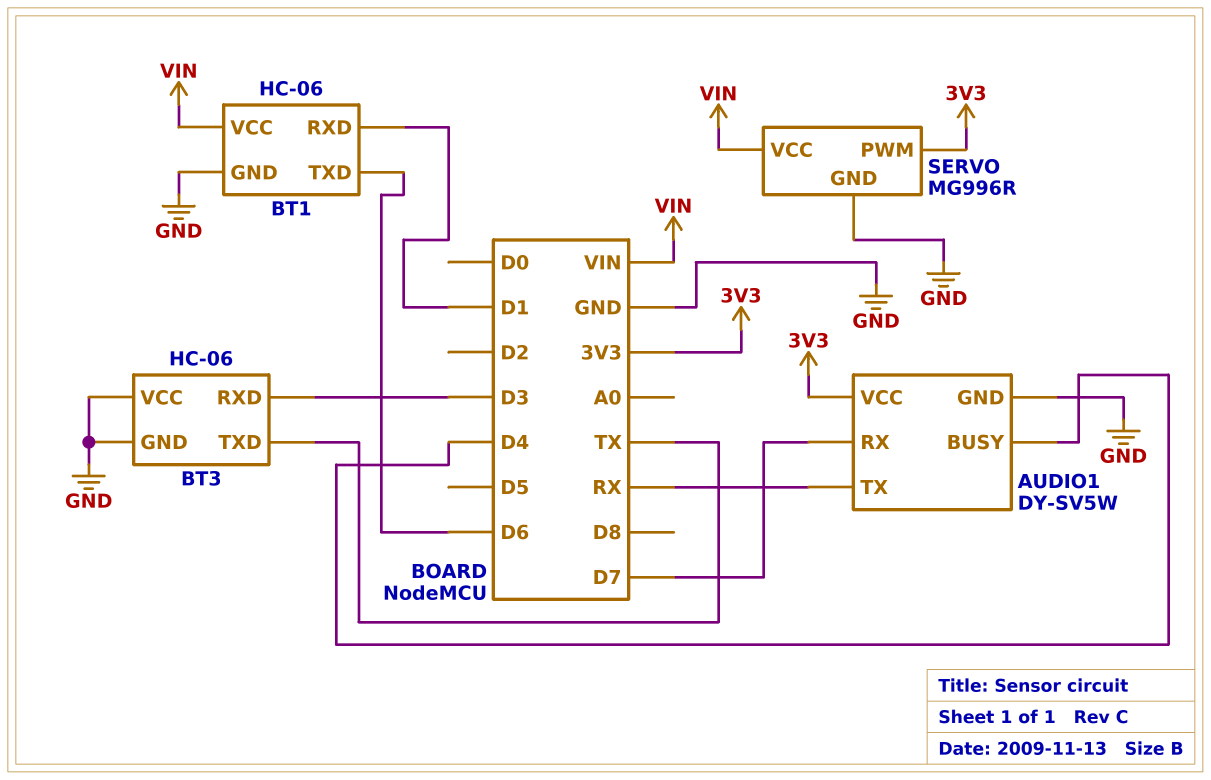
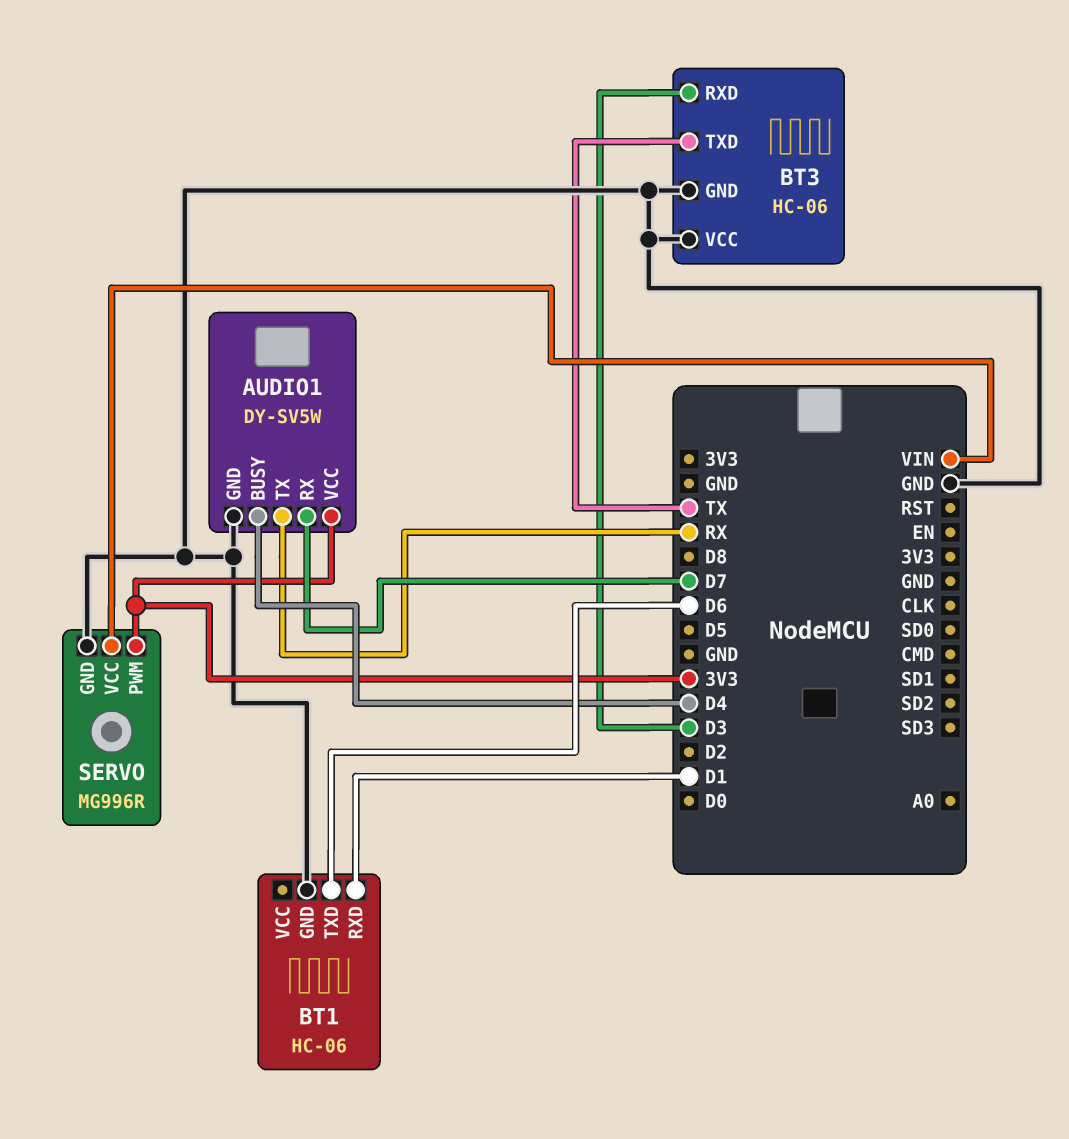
BT1 pin VCC: VIN -> none

